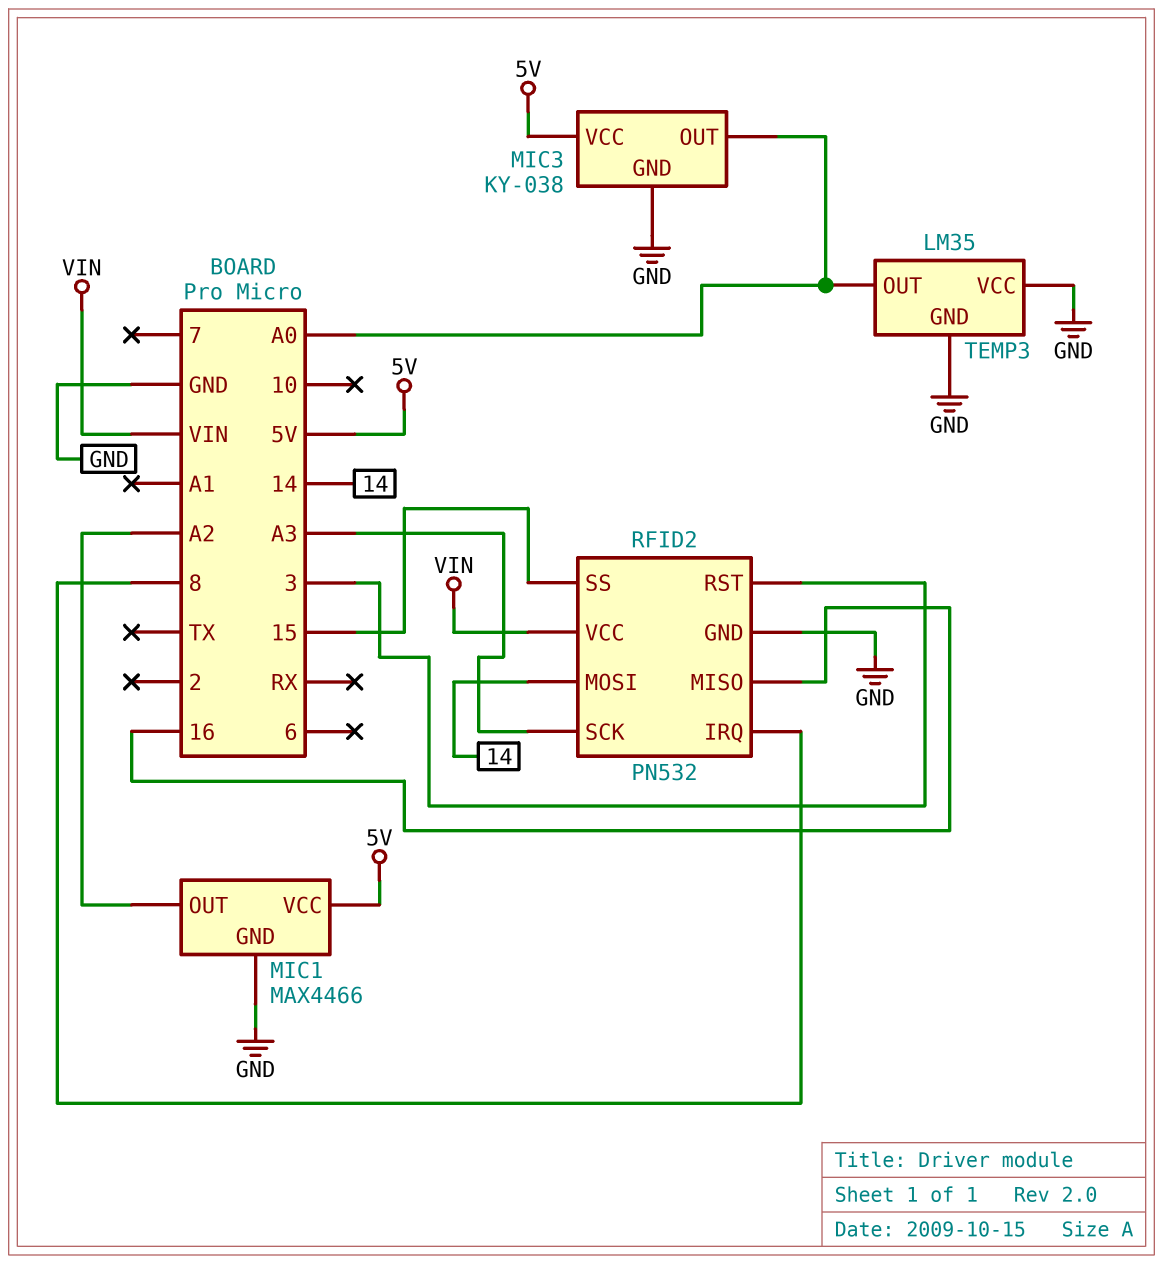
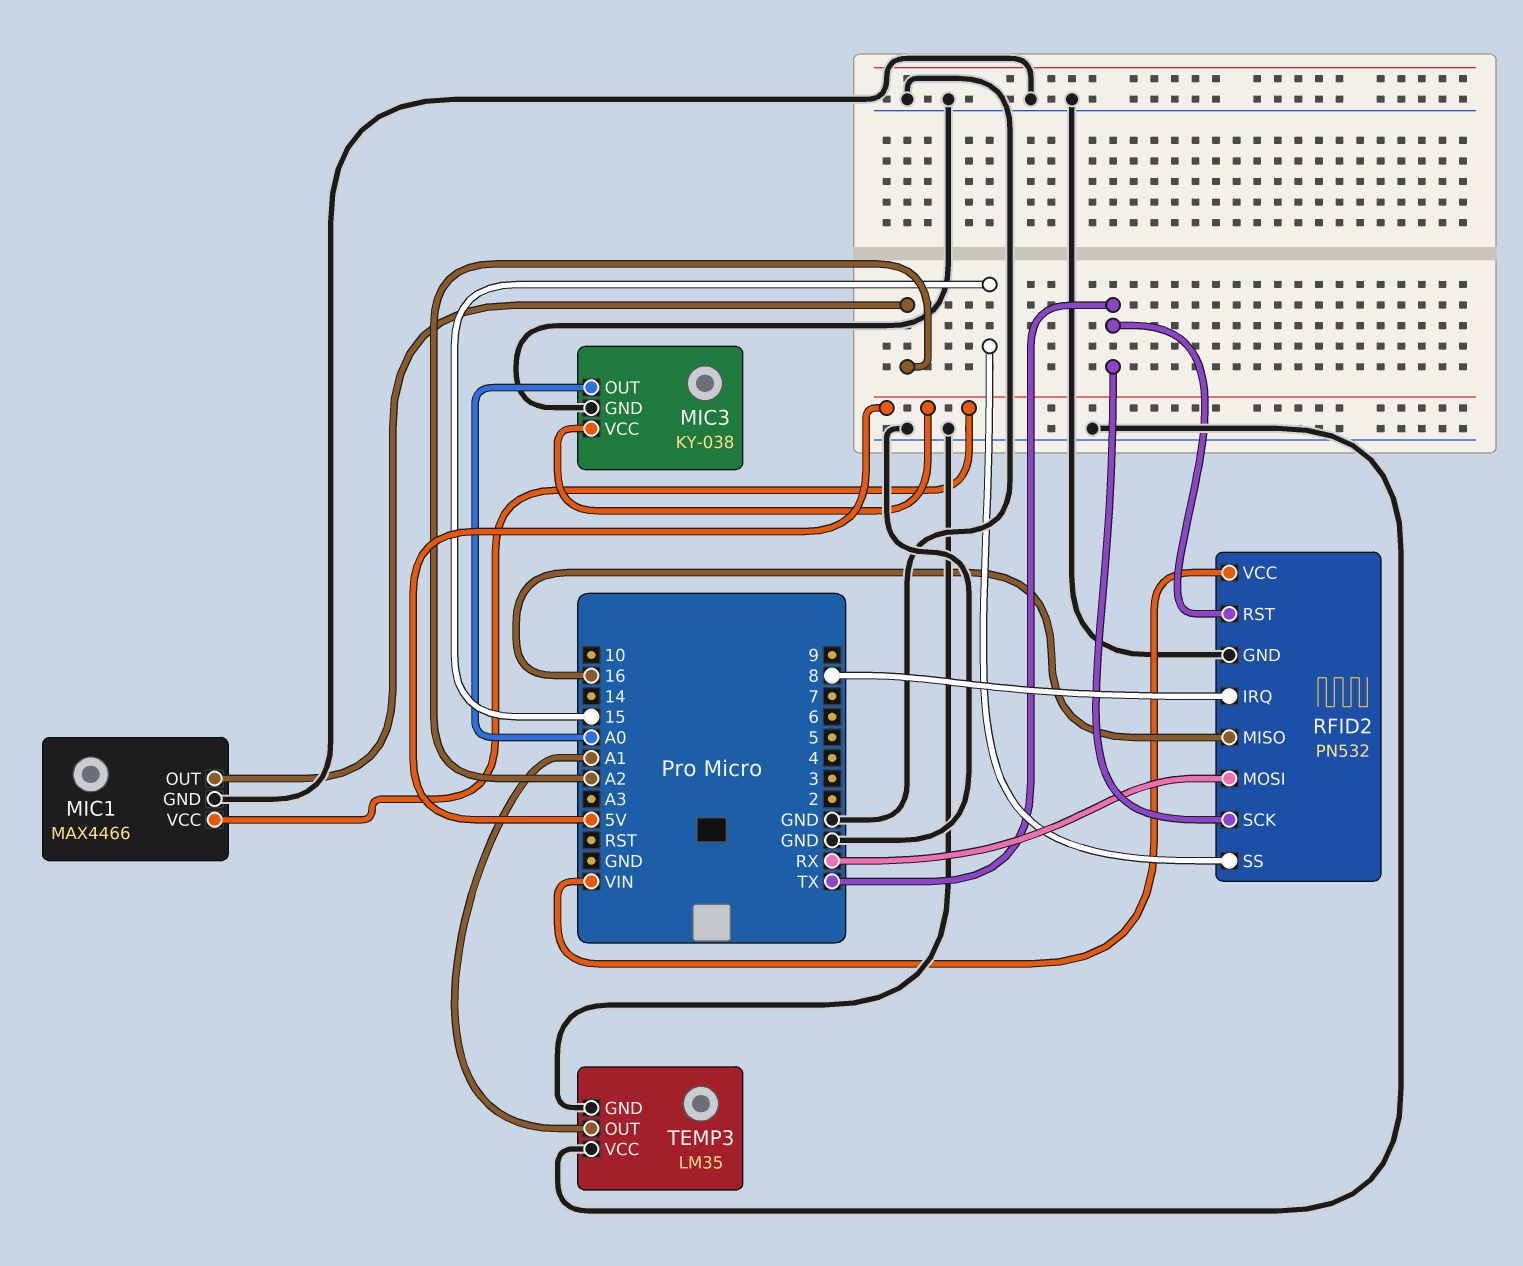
RFID2 pin MOSI: 14 -> RX
RFID2 pin RST: 3 -> TX
RFID2 pin SCK: A3 -> TX
TEMP3 pin OUT: A0 -> A1

